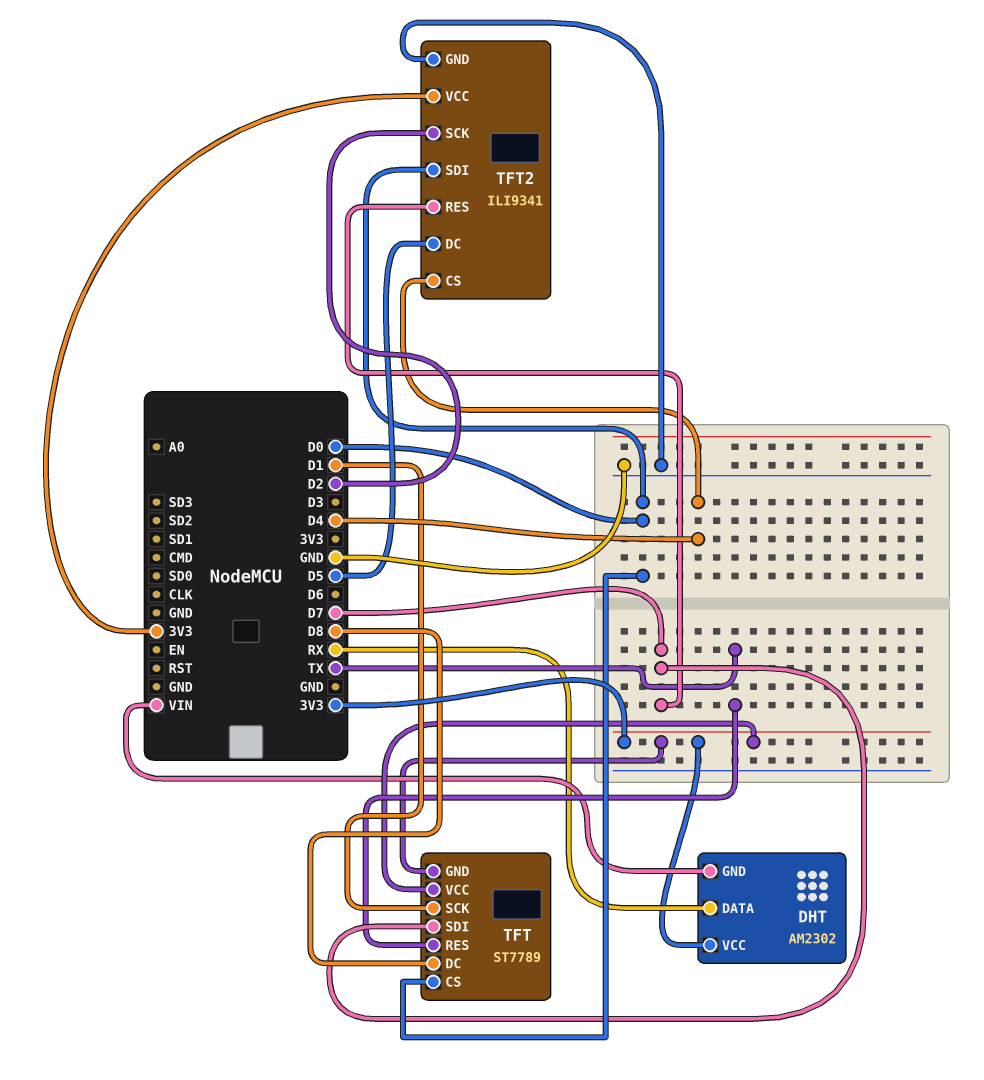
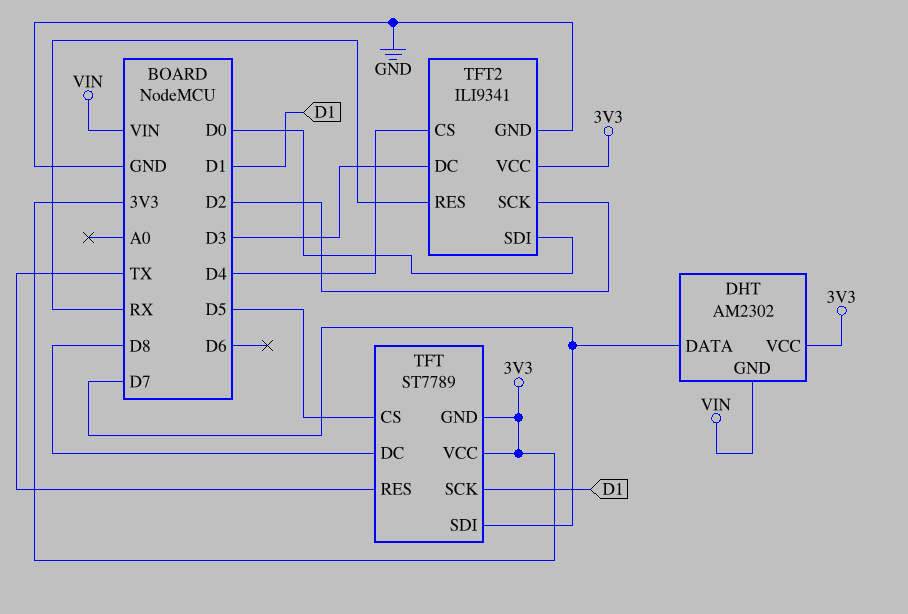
DHT pin DATA: RX -> D7
TFT pin CS: D0 -> D5
TFT2 pin DC: D5 -> D3
TFT2 pin RES: D7 -> RX

